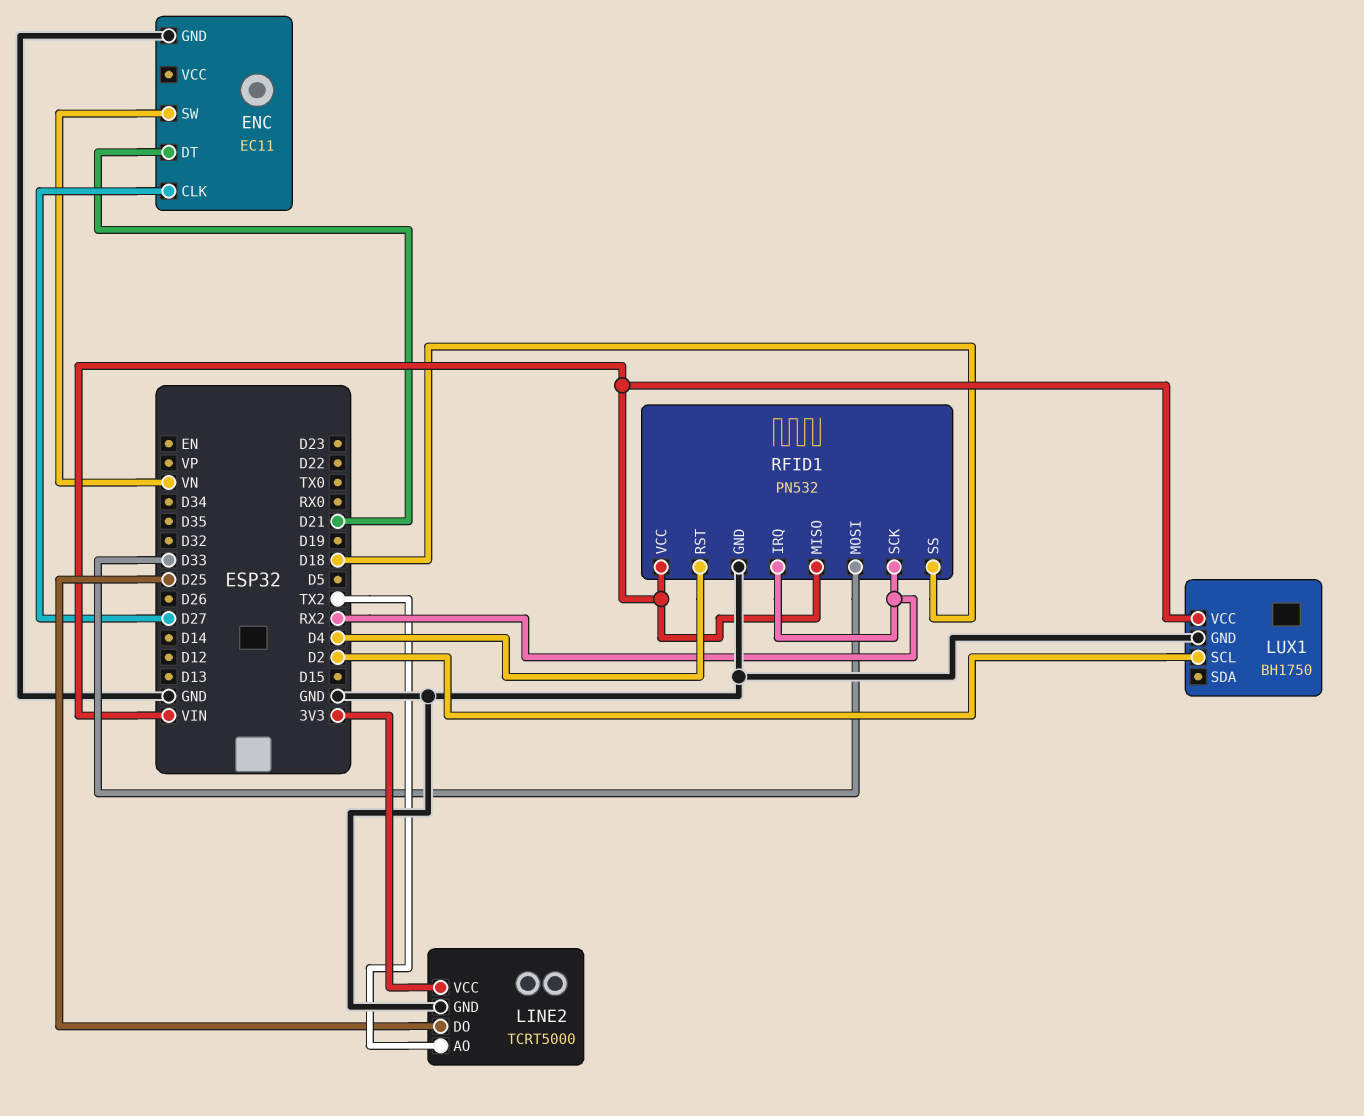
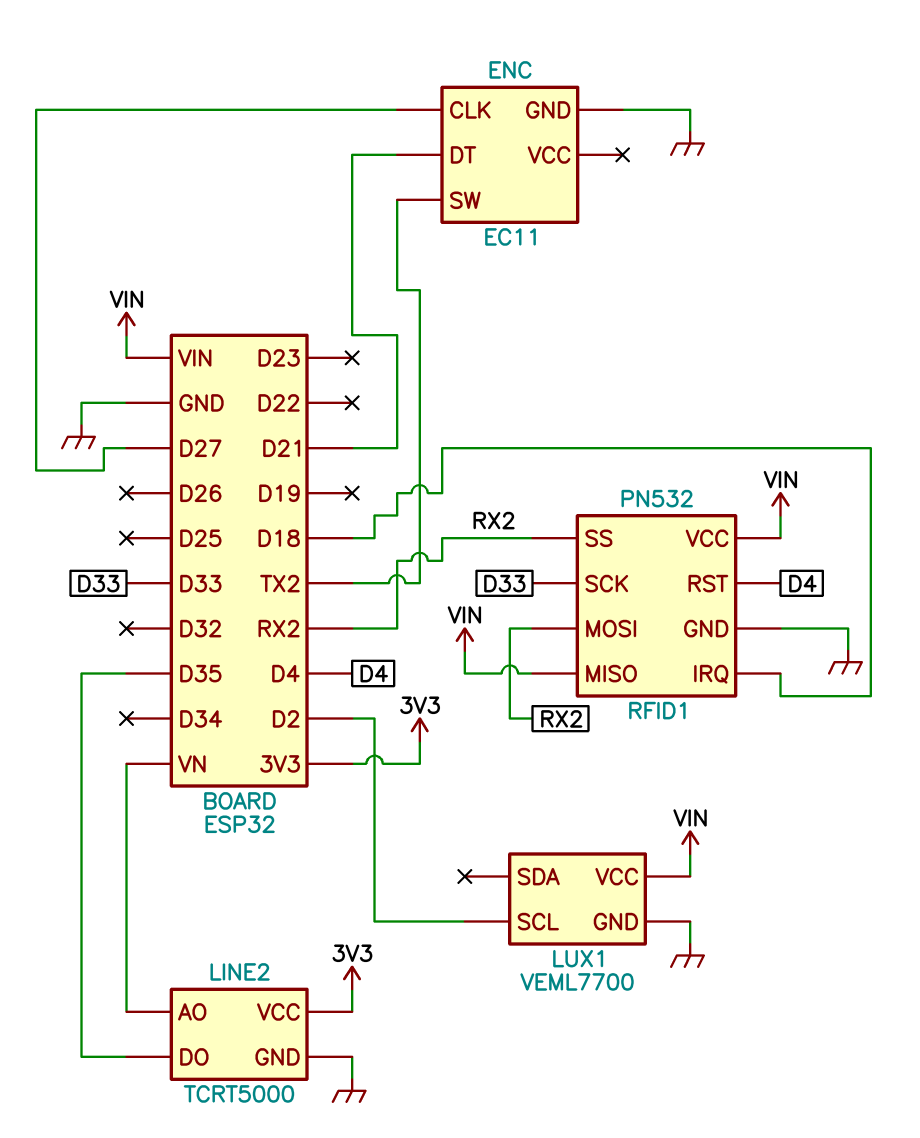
ENC pin SW: VN -> TX2
LINE2 pin AO: TX2 -> VN
LINE2 pin DO: D25 -> D35
LUX1: BH1750 -> VEML7700
RFID1 pin IRQ: RX2 -> D18
RFID1 pin MOSI: D33 -> RX2
RFID1 pin SCK: RX2 -> D33
RFID1 pin SS: D18 -> RX2

